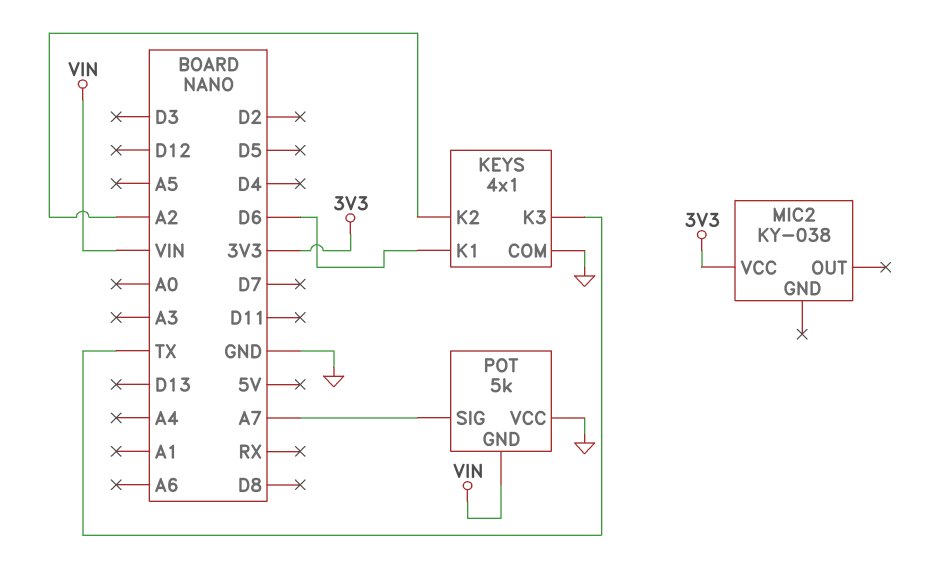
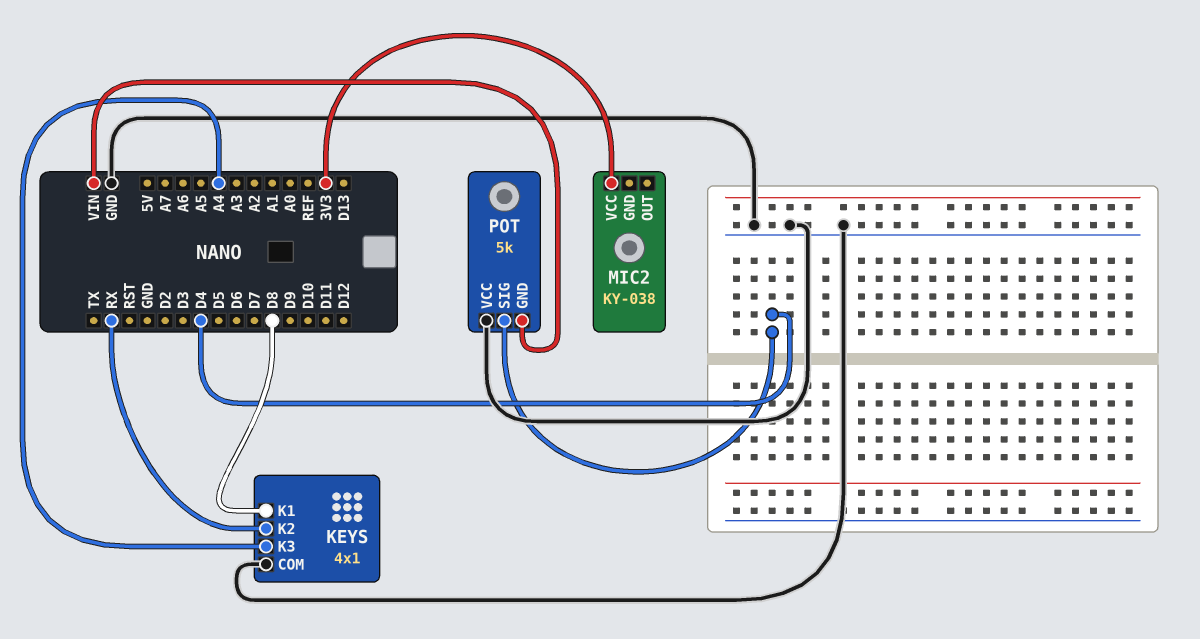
KEYS pin K1: D6 -> D8
KEYS pin K2: A2 -> RX
KEYS pin K3: TX -> A4
POT pin SIG: A7 -> D4

